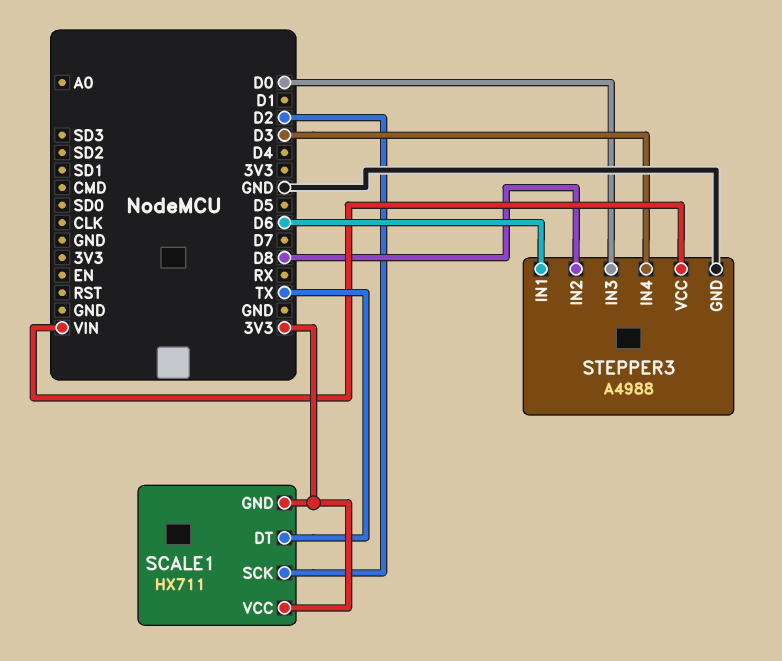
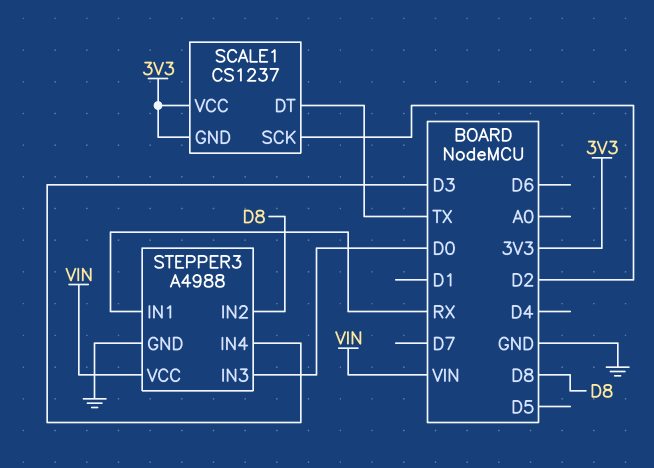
SCALE1: HX711 -> CS1237
STEPPER3 pin IN1: D6 -> RX

